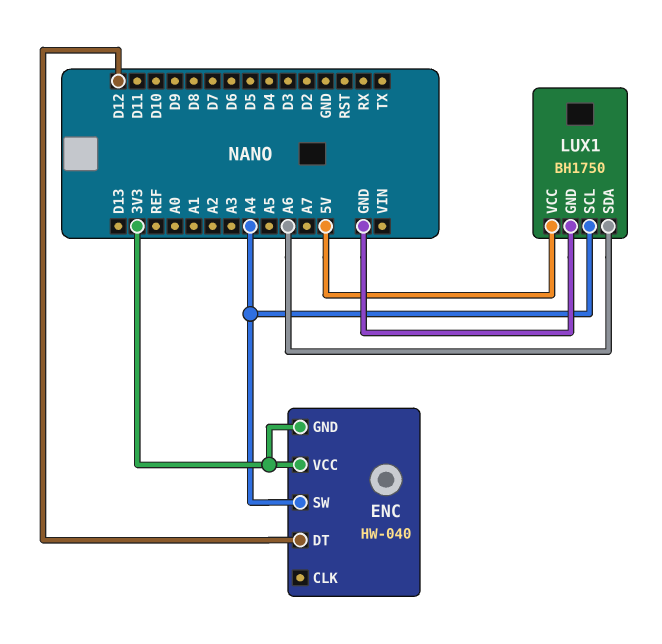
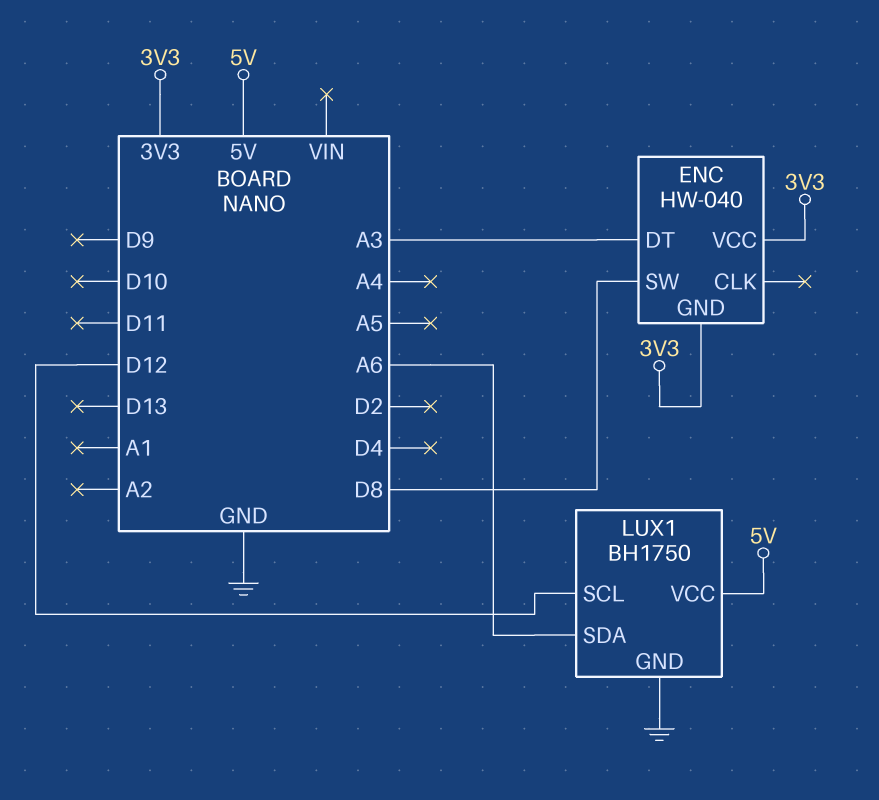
ENC pin DT: D12 -> A3
ENC pin SW: A4 -> D8
LUX1 pin SCL: A4 -> D12

